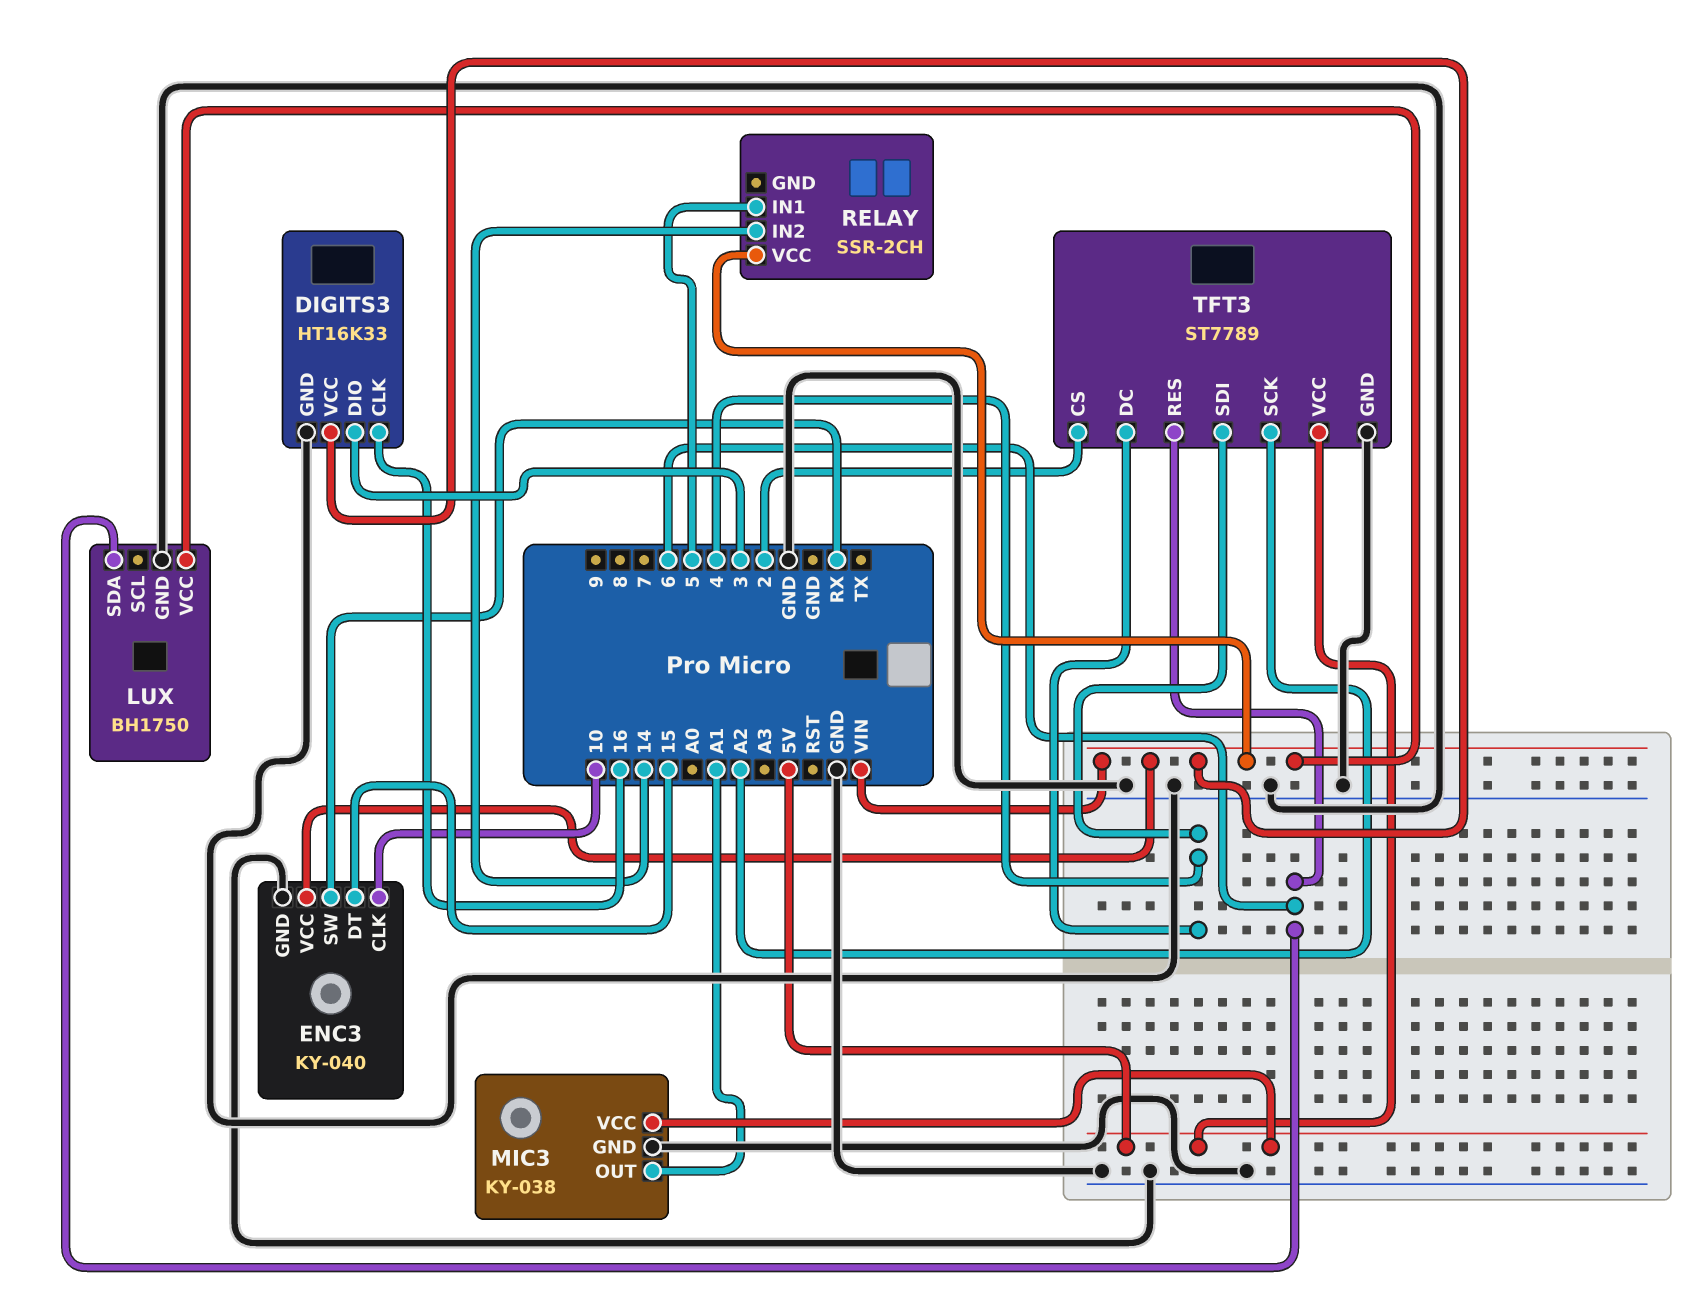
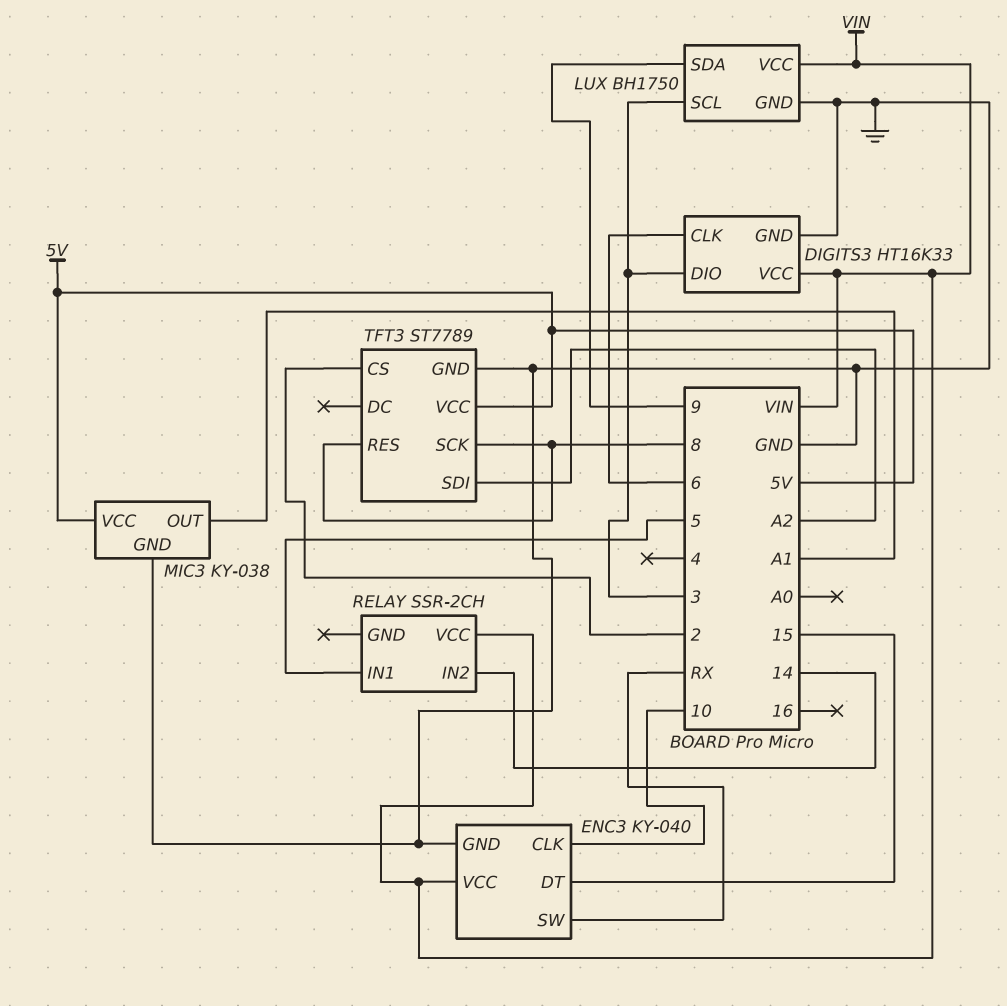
DIGITS3 pin CLK: 16 -> 6
LUX pin SCL: none -> 3
LUX pin SDA: 6 -> 9
TFT3 pin DC: 4 -> none
TFT3 pin RES: 6 -> 8
TFT3 pin SCK: A2 -> 8
TFT3 pin SDI: 4 -> A2

